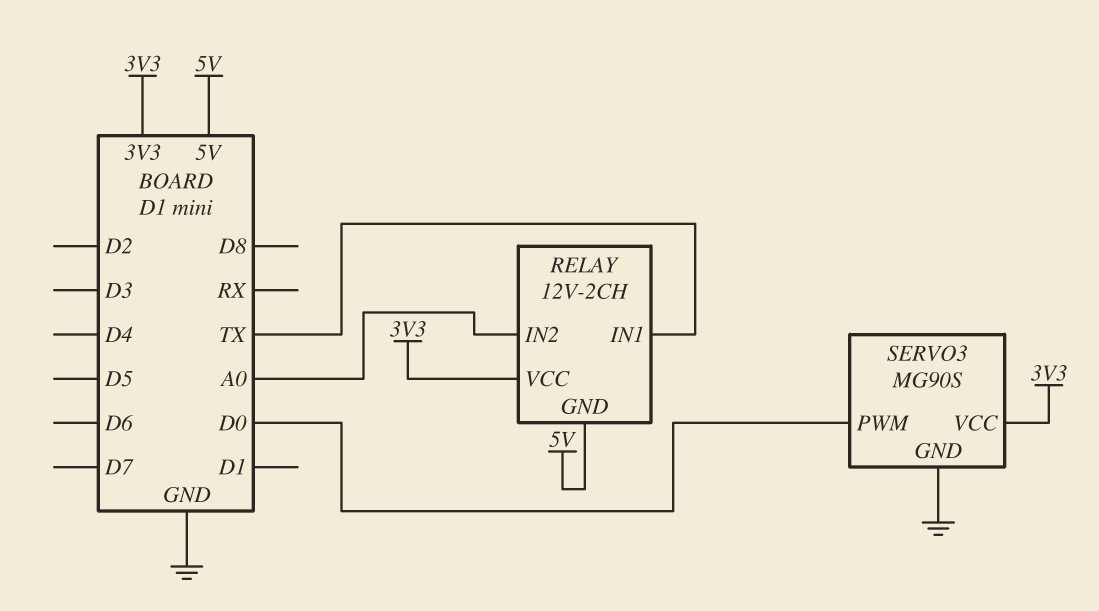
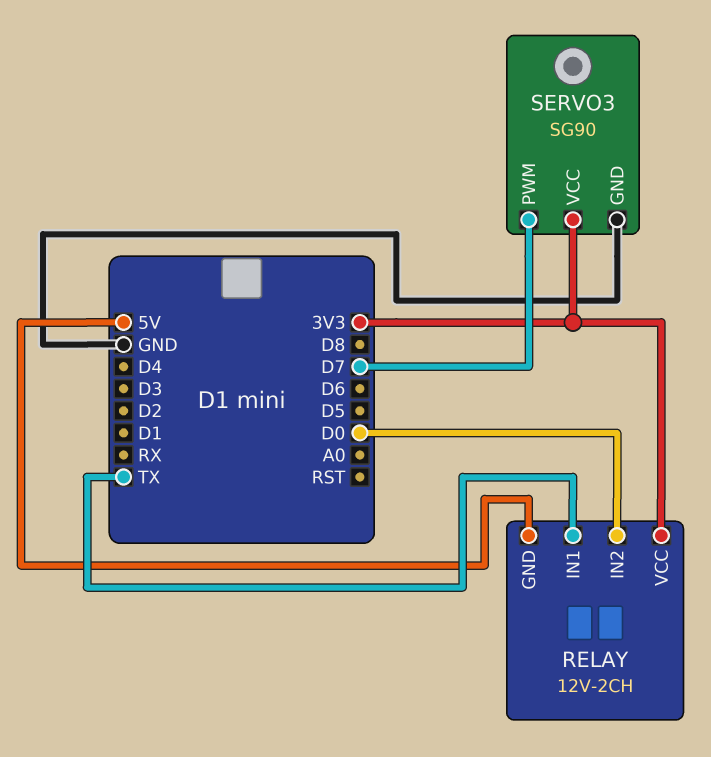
RELAY pin IN2: A0 -> D0
SERVO3: MG90S -> SG90
SERVO3 pin PWM: D0 -> D7

